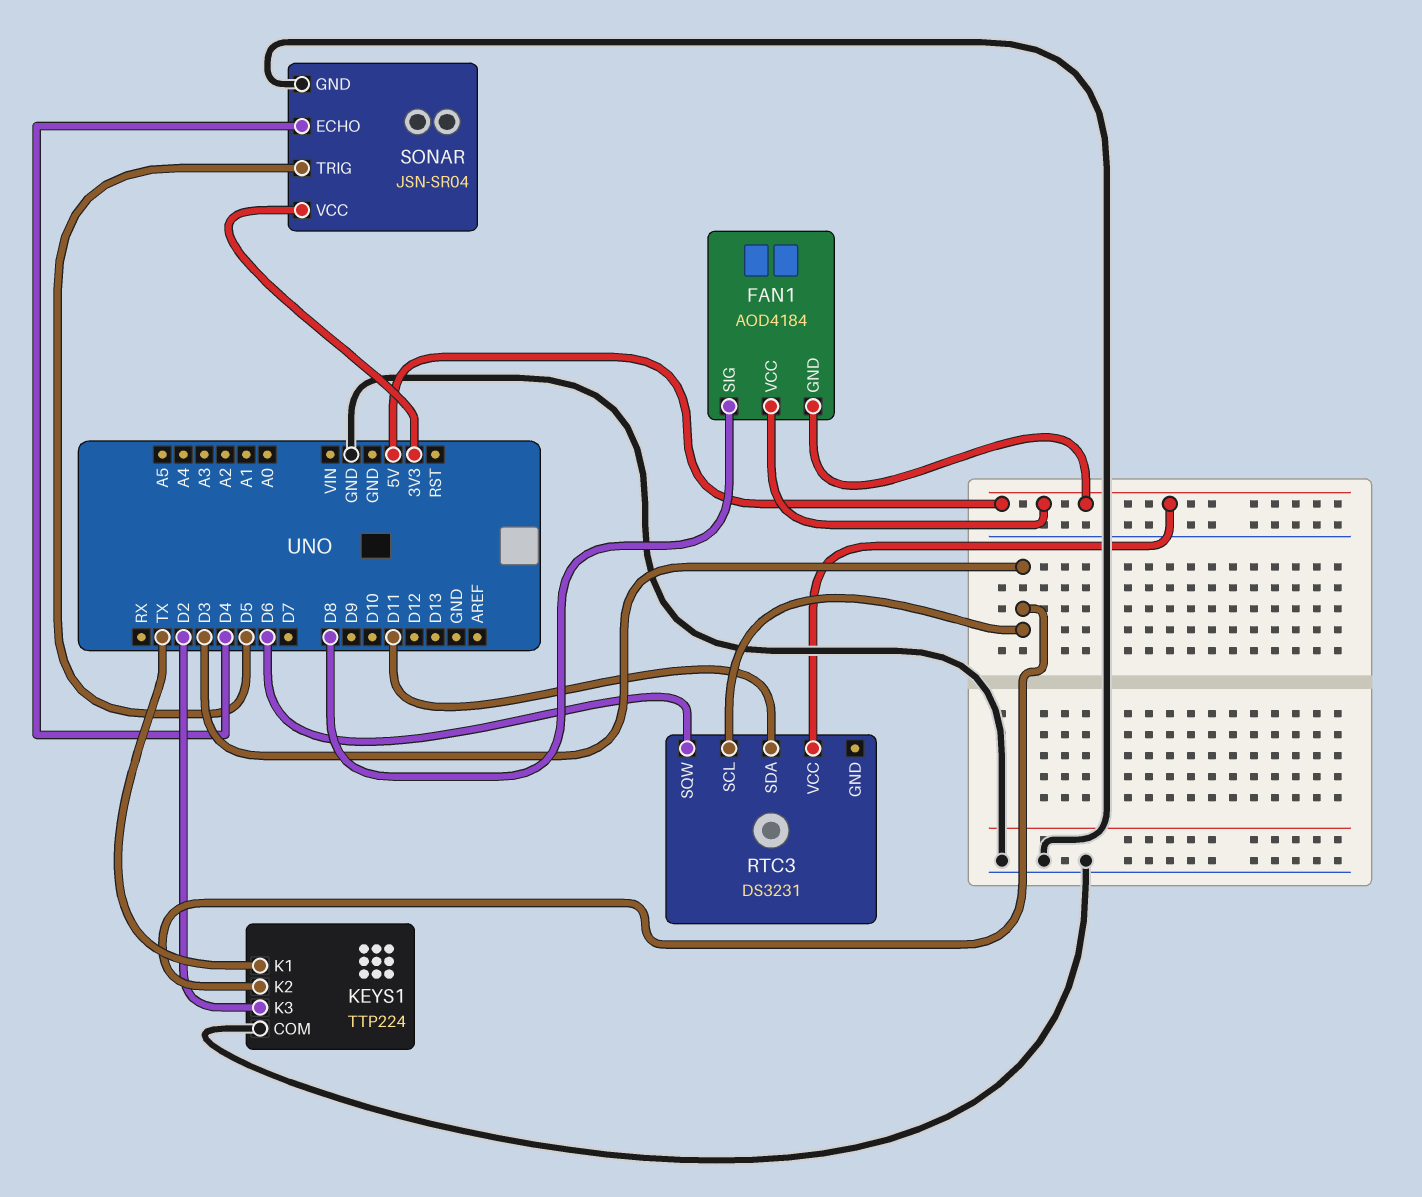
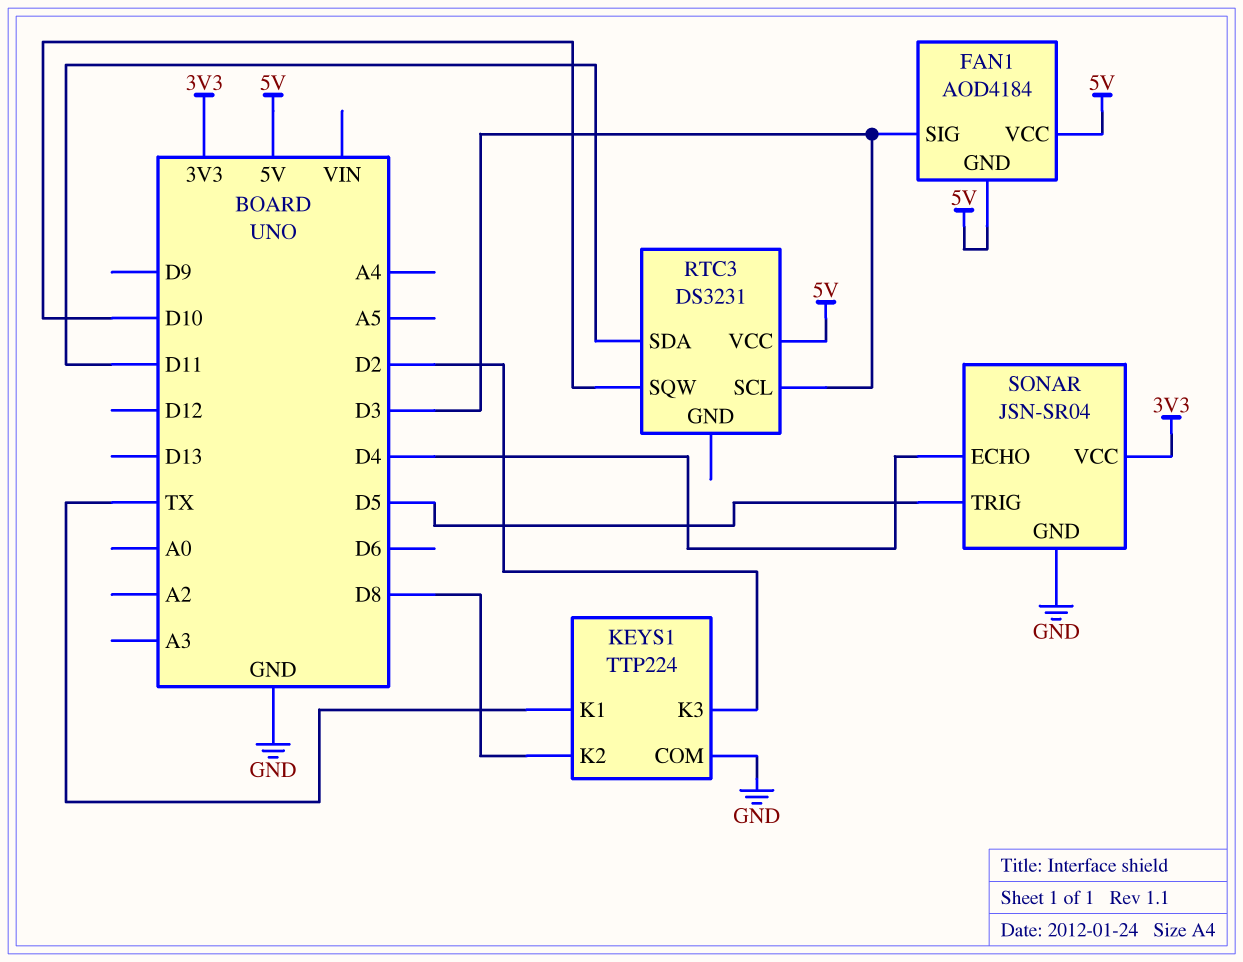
FAN1 pin SIG: D8 -> D3
KEYS1 pin K2: D3 -> D8
RTC3 pin SQW: D6 -> D10

